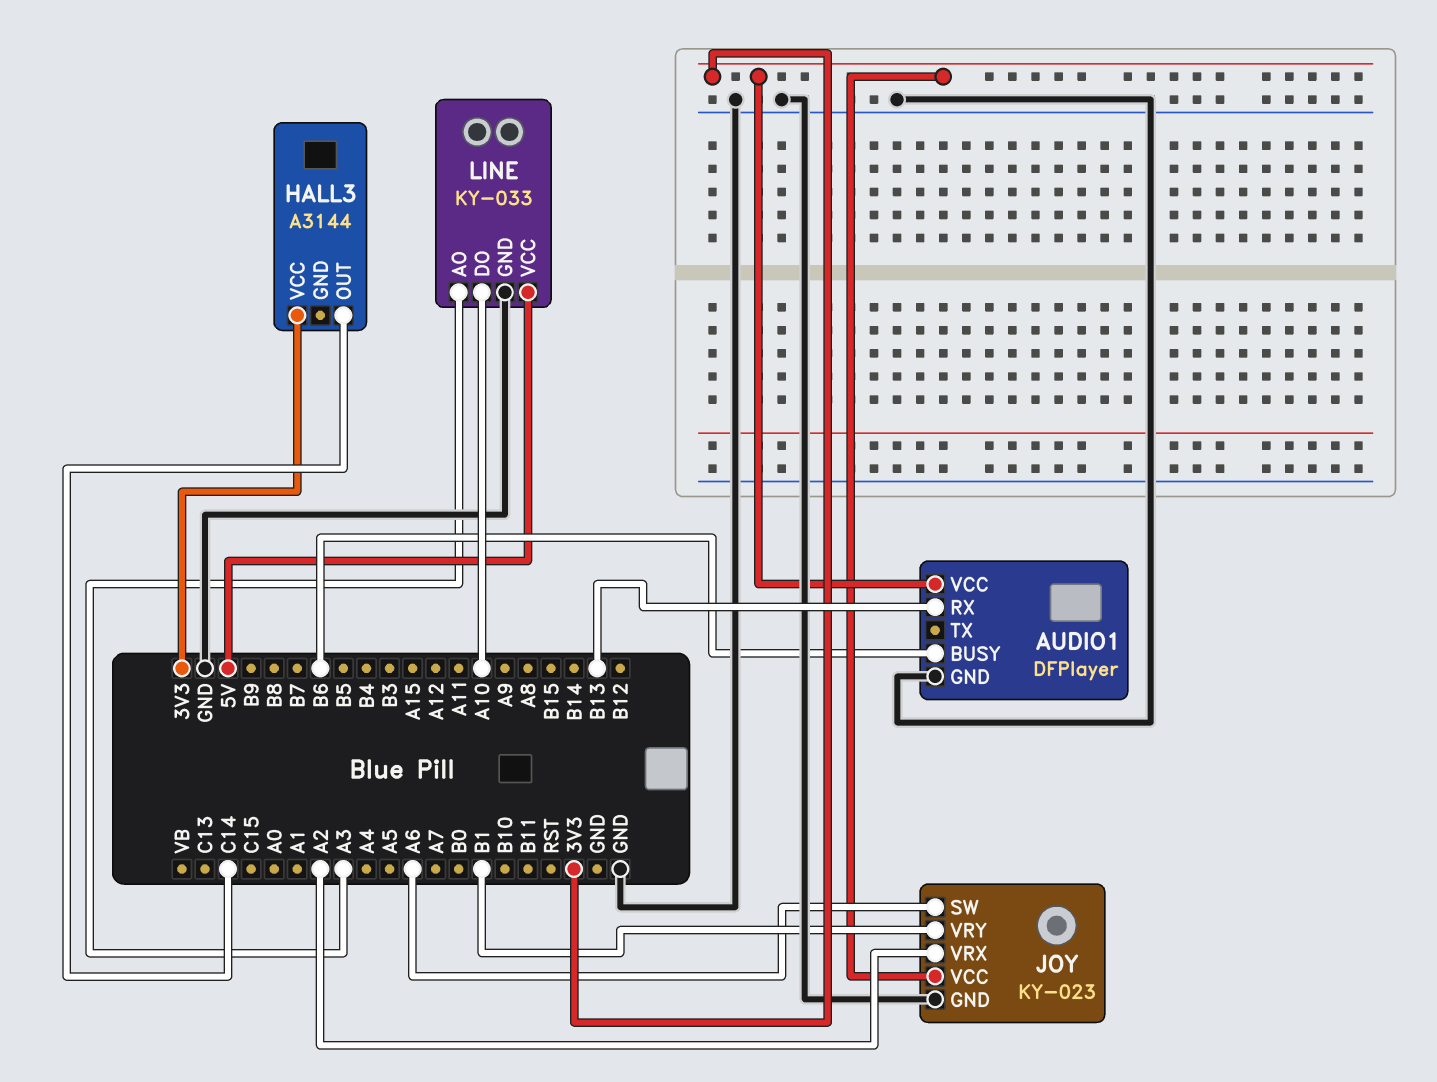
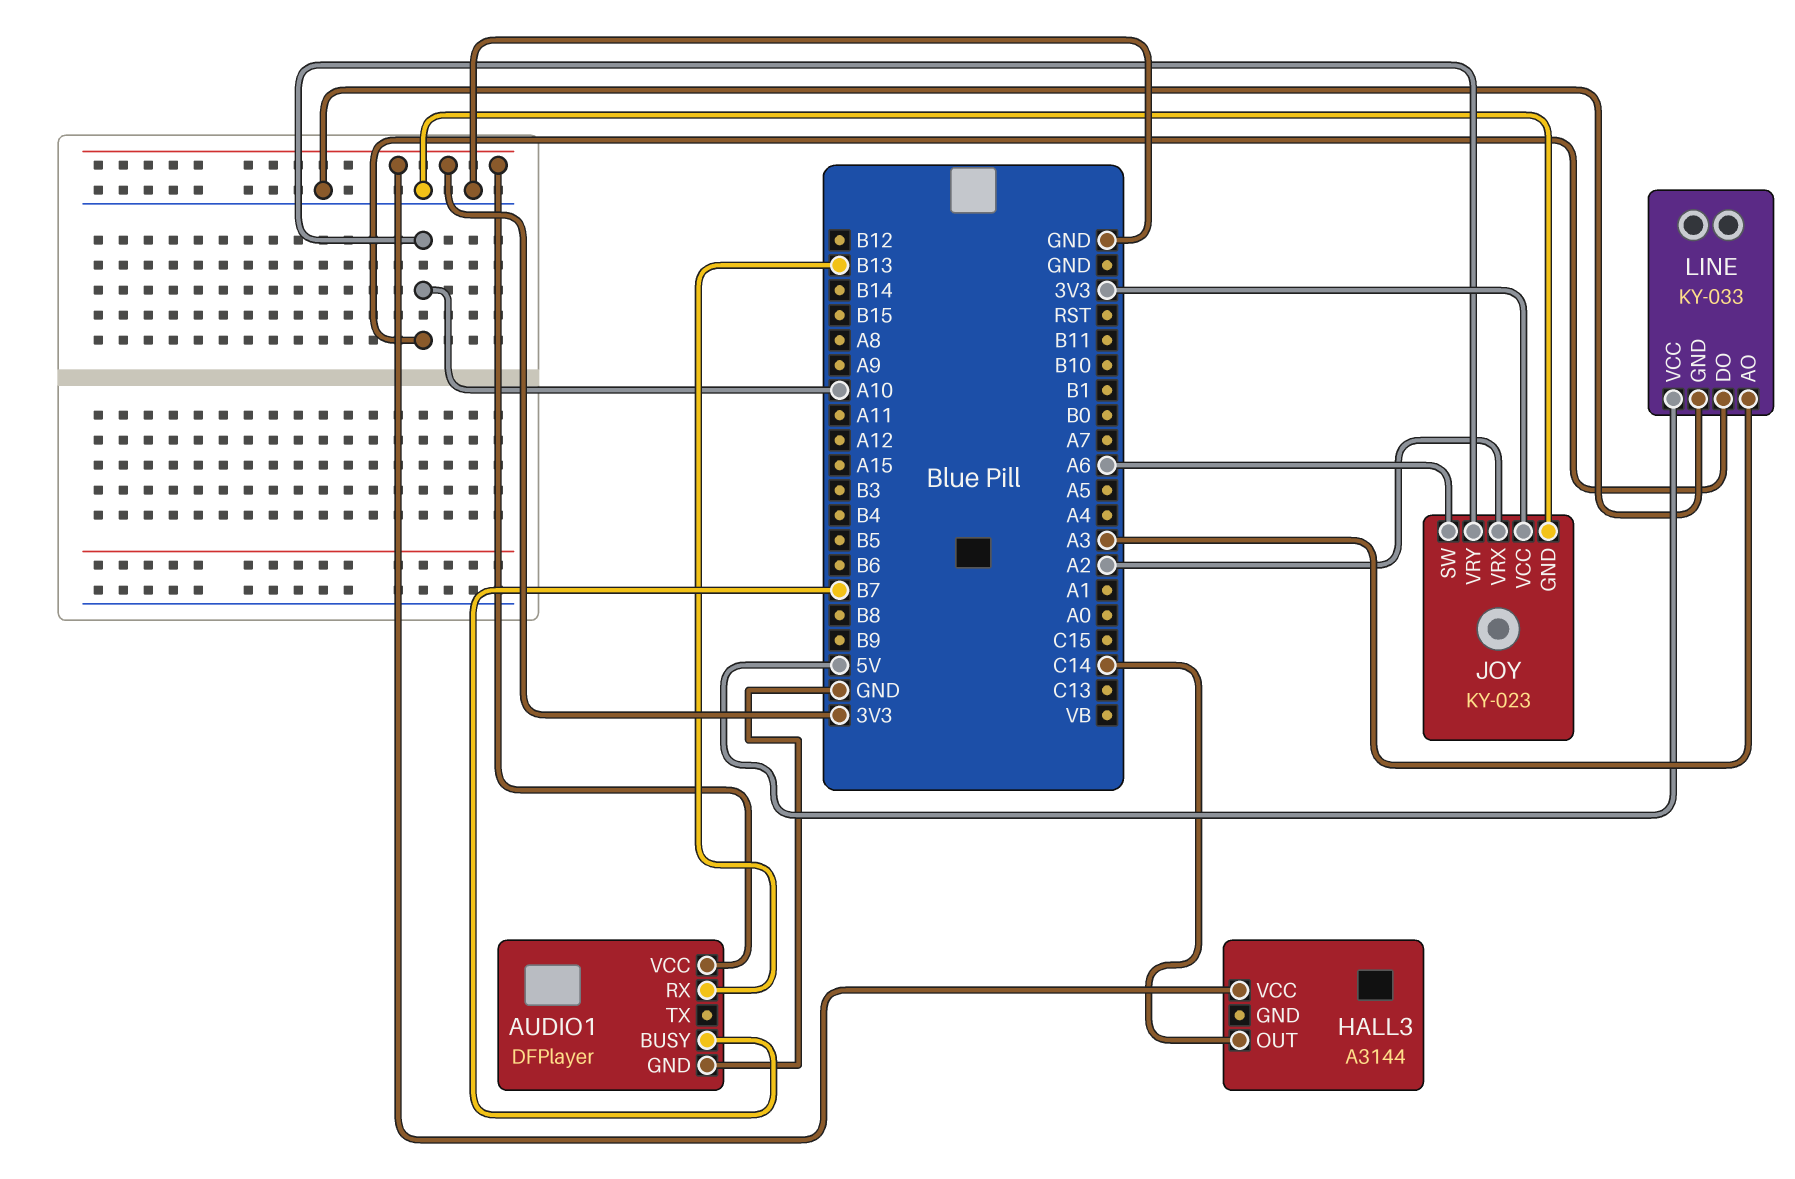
AUDIO1 pin BUSY: B6 -> B7
JOY pin VRY: B1 -> A10

